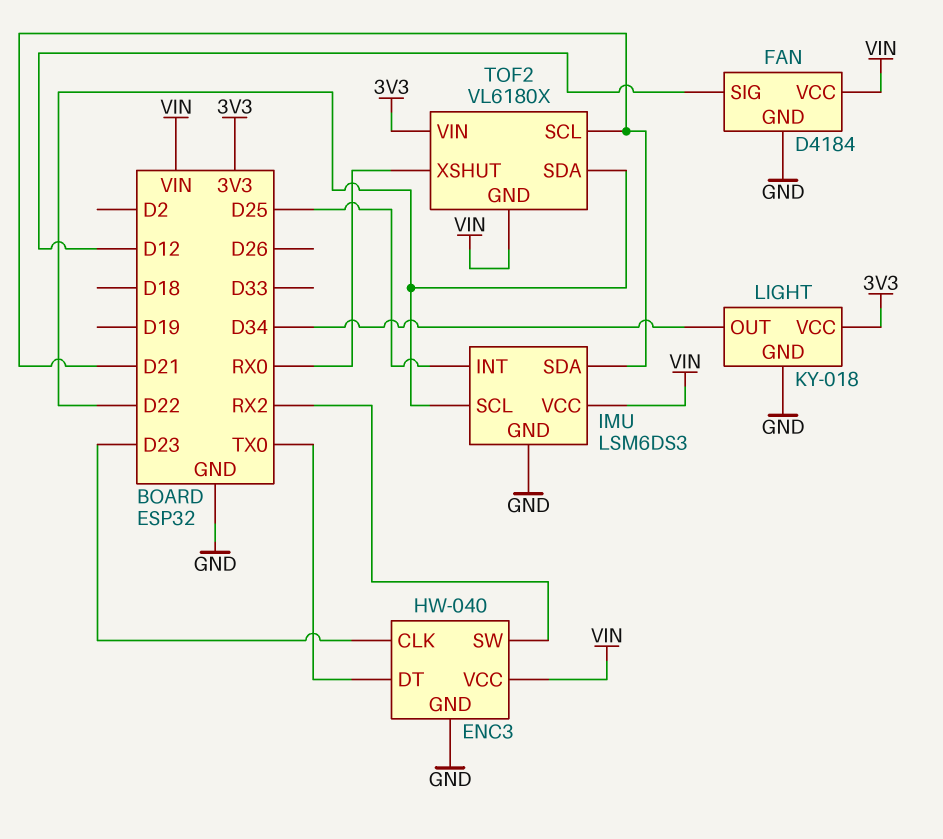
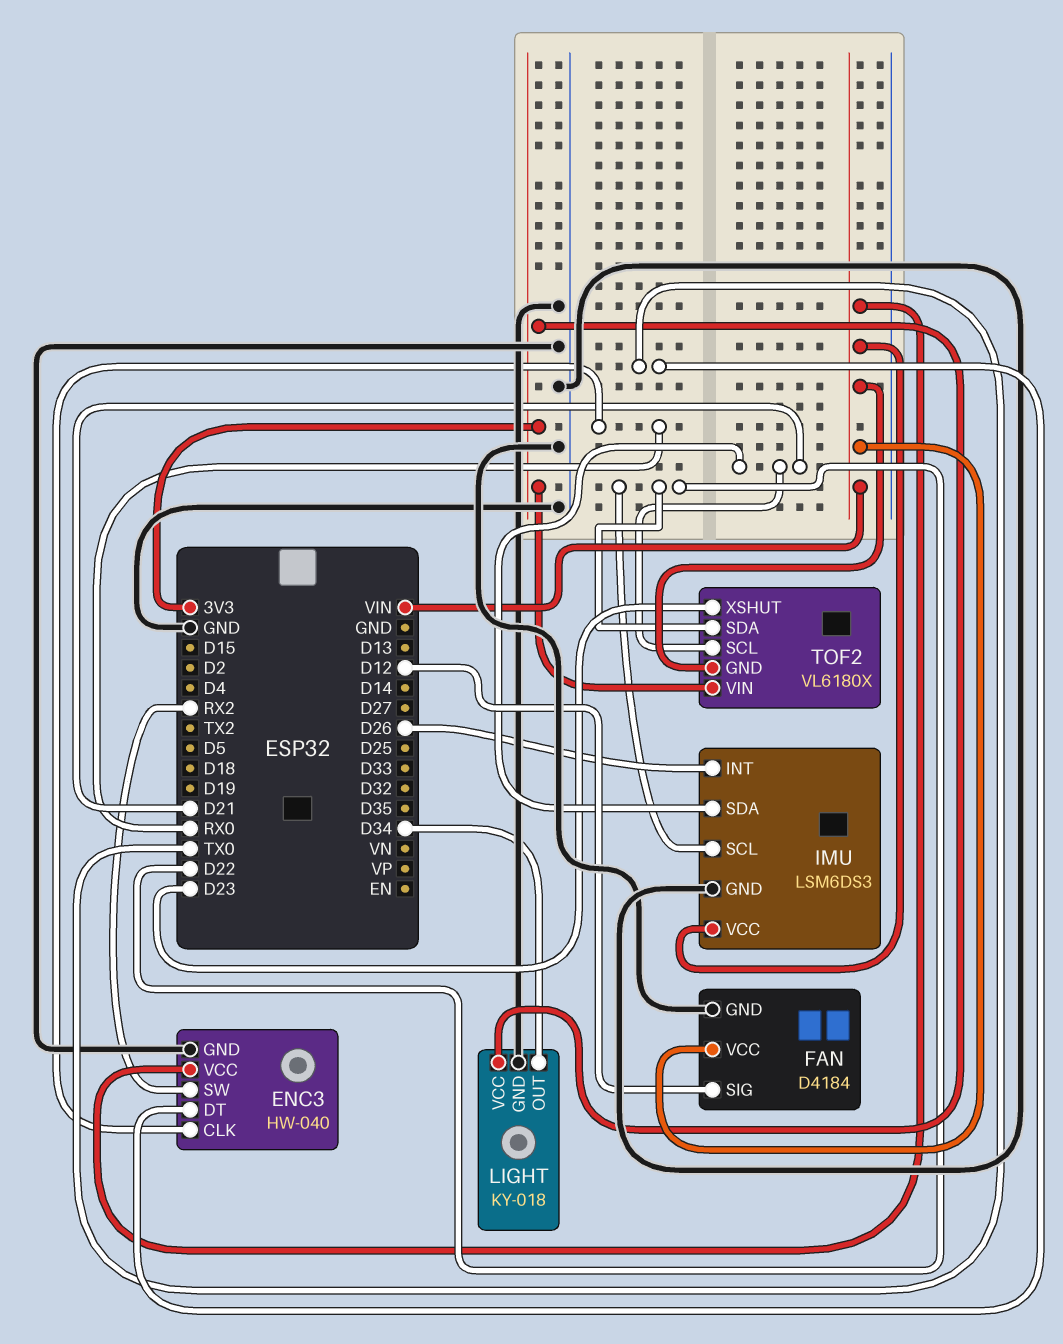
ENC3 pin CLK: D23 -> RX0
IMU pin INT: D25 -> D26
TOF2 pin XSHUT: RX0 -> D23

